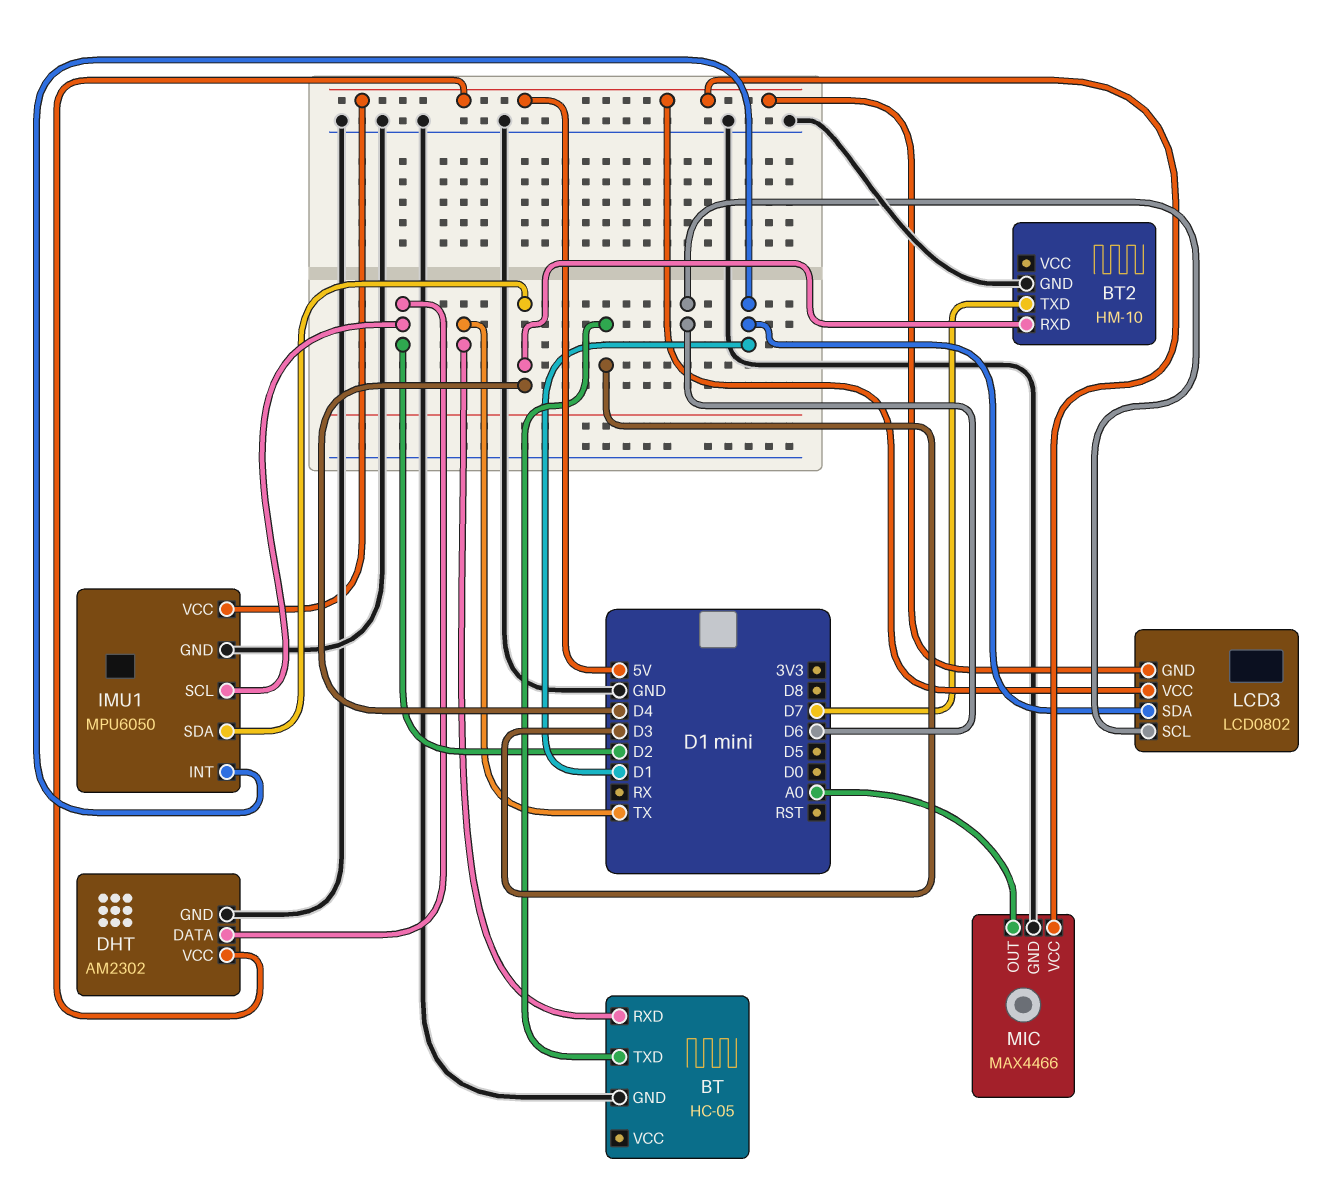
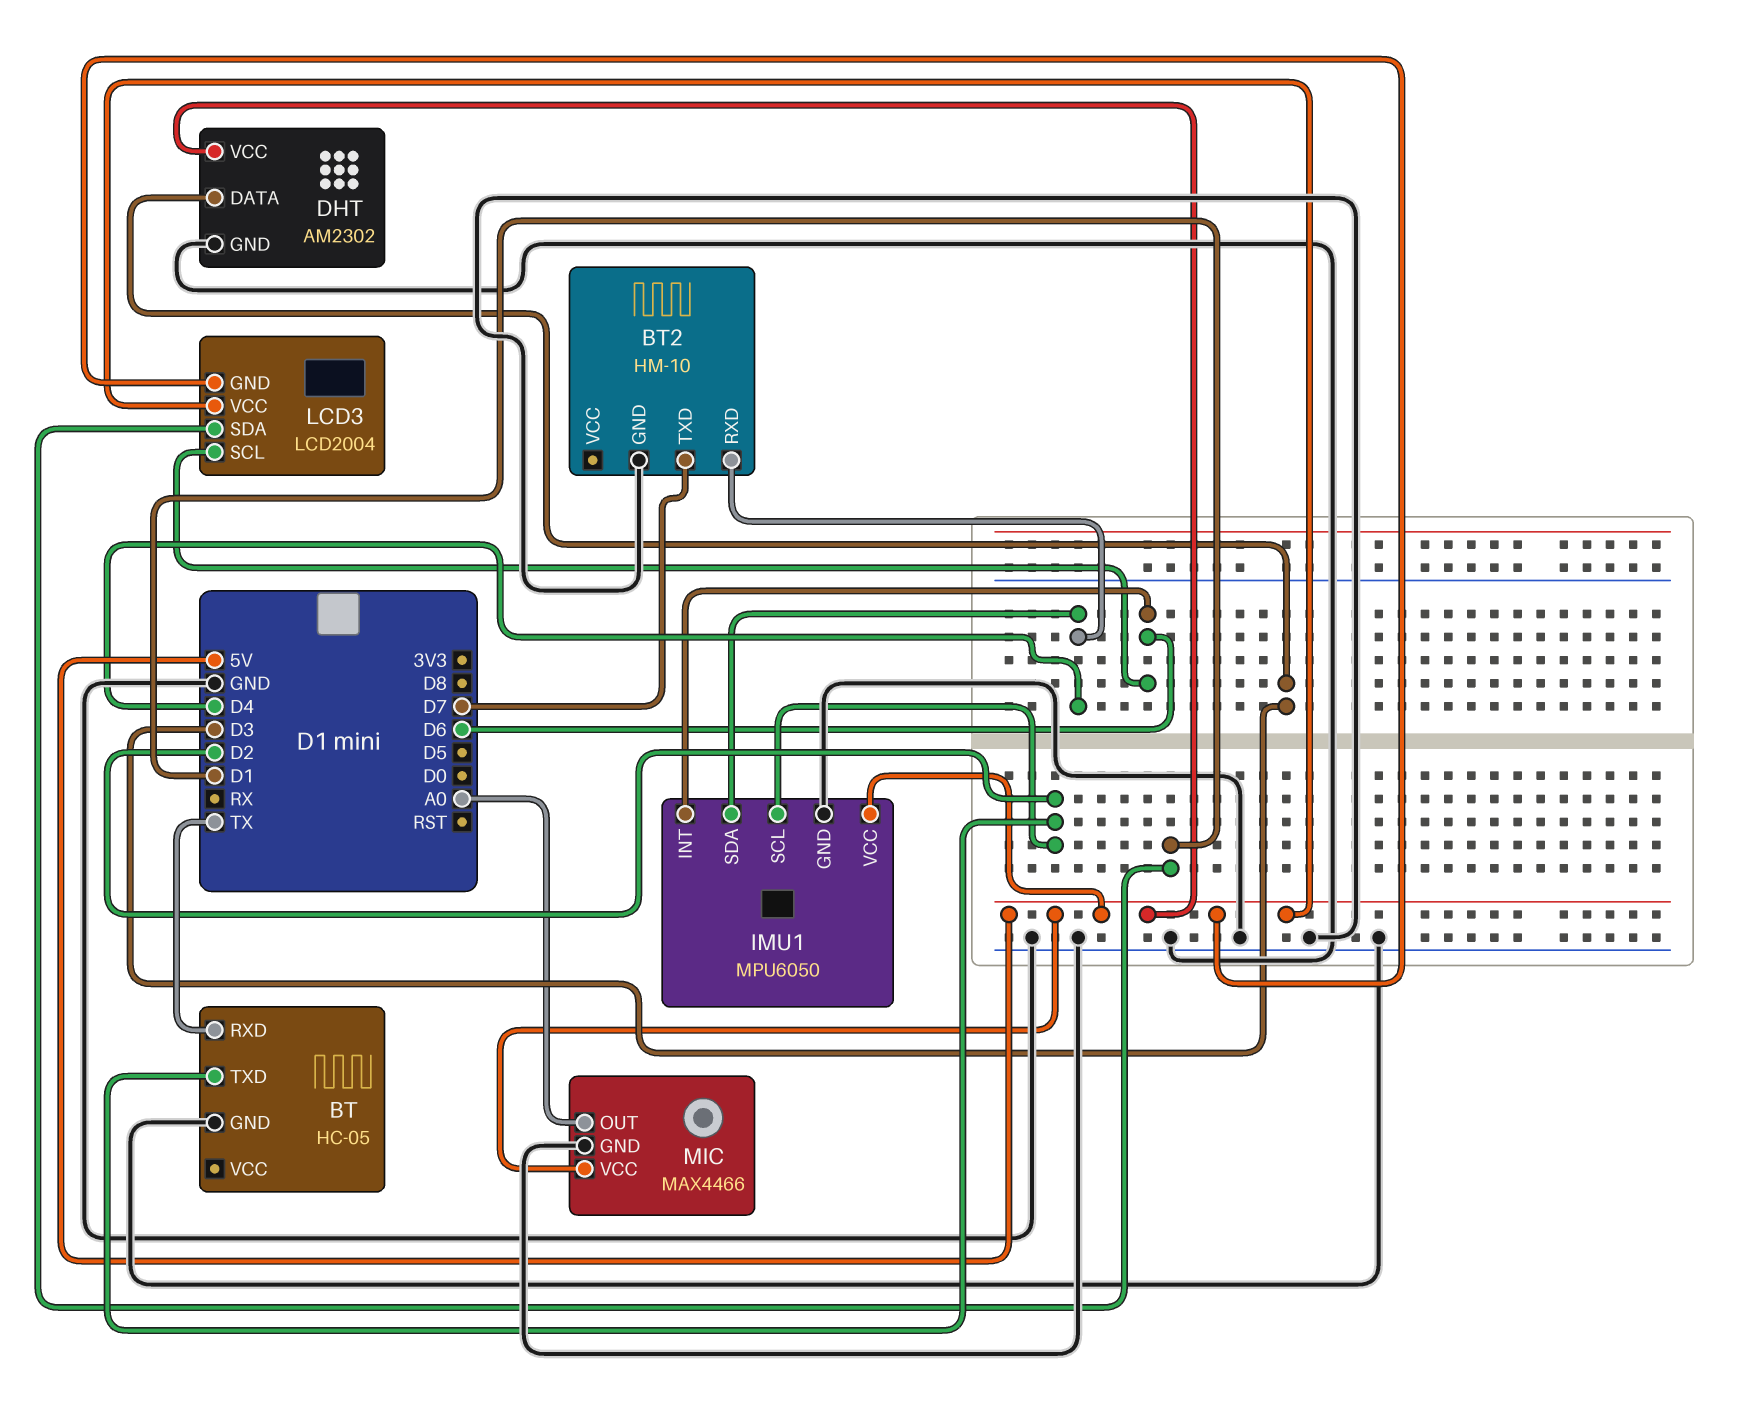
BT pin TXD: D3 -> D2
DHT pin DATA: D2 -> D3
IMU1 pin INT: D1 -> D6
LCD3: LCD0802 -> LCD2004

